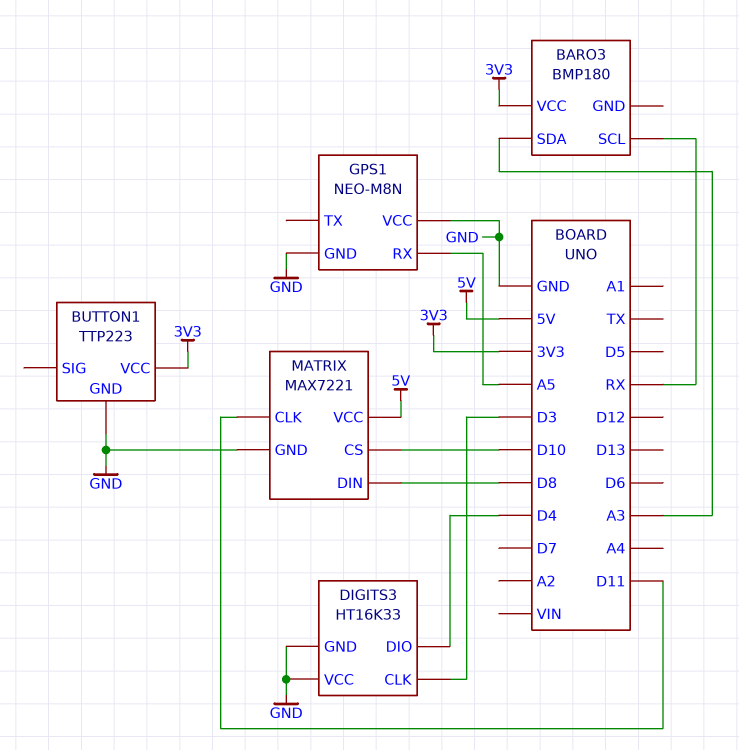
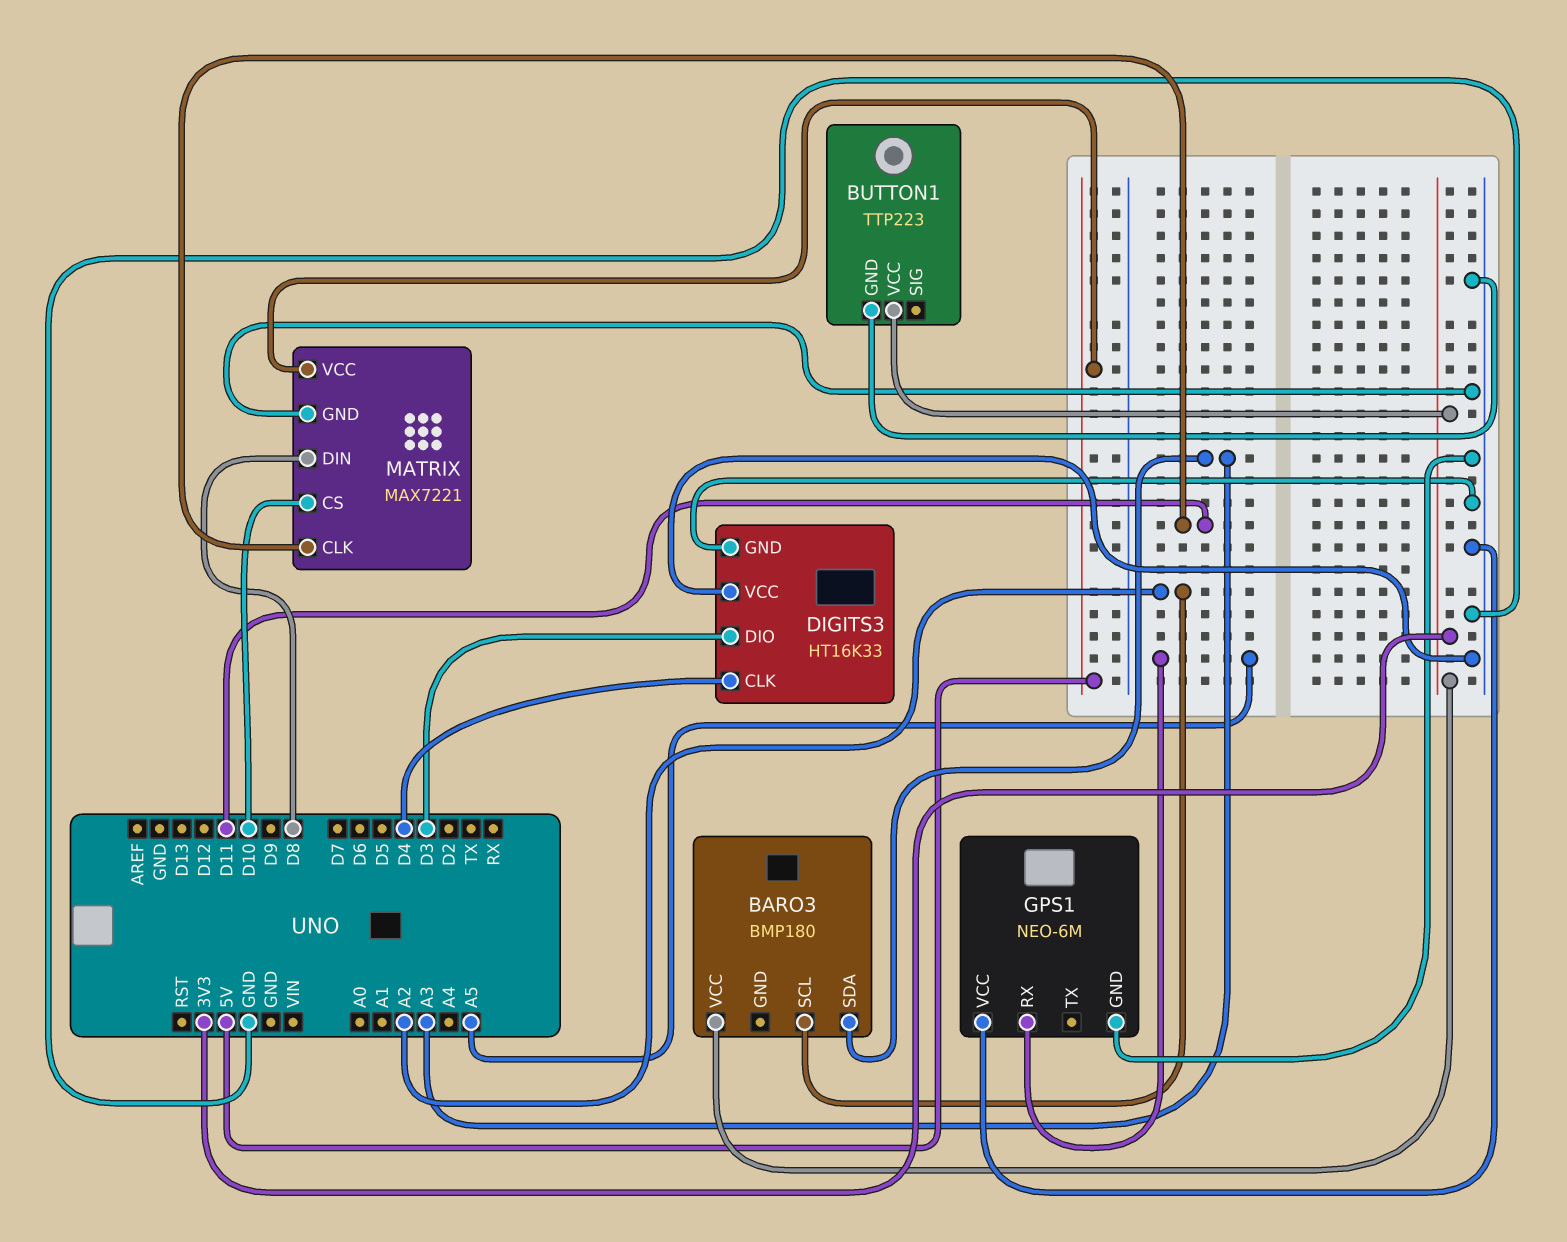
BARO3 pin SCL: RX -> A2
DIGITS3 pin CLK: D3 -> D4
DIGITS3 pin DIO: D4 -> D3
GPS1: NEO-M8N -> NEO-6M

